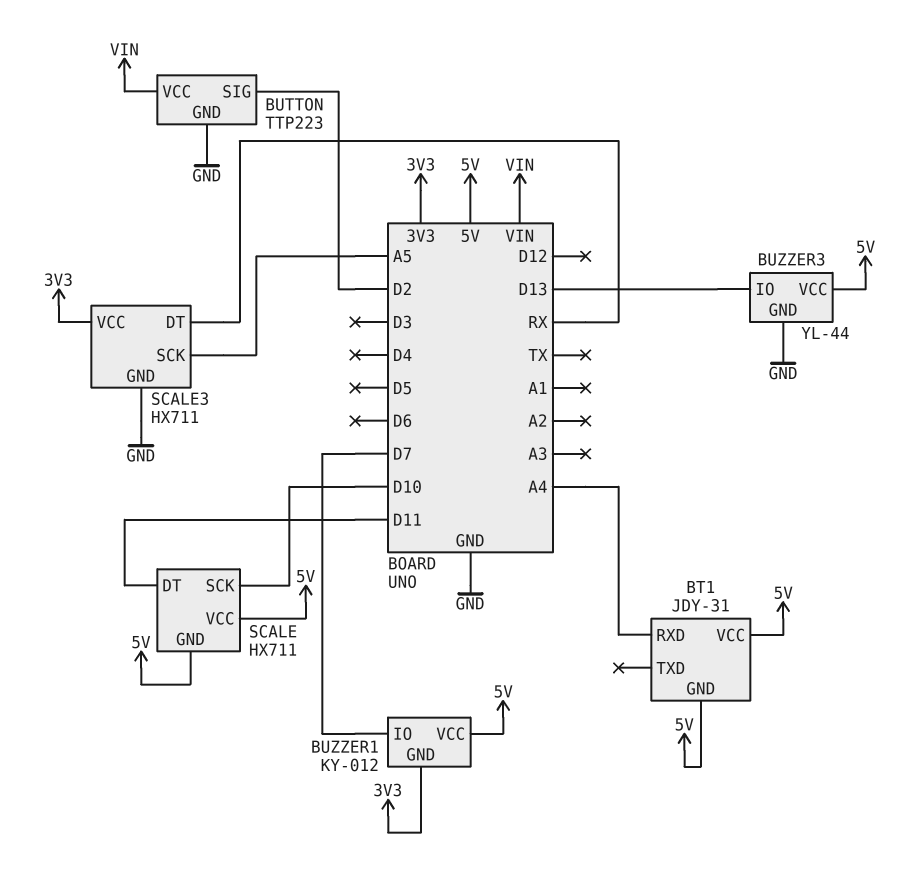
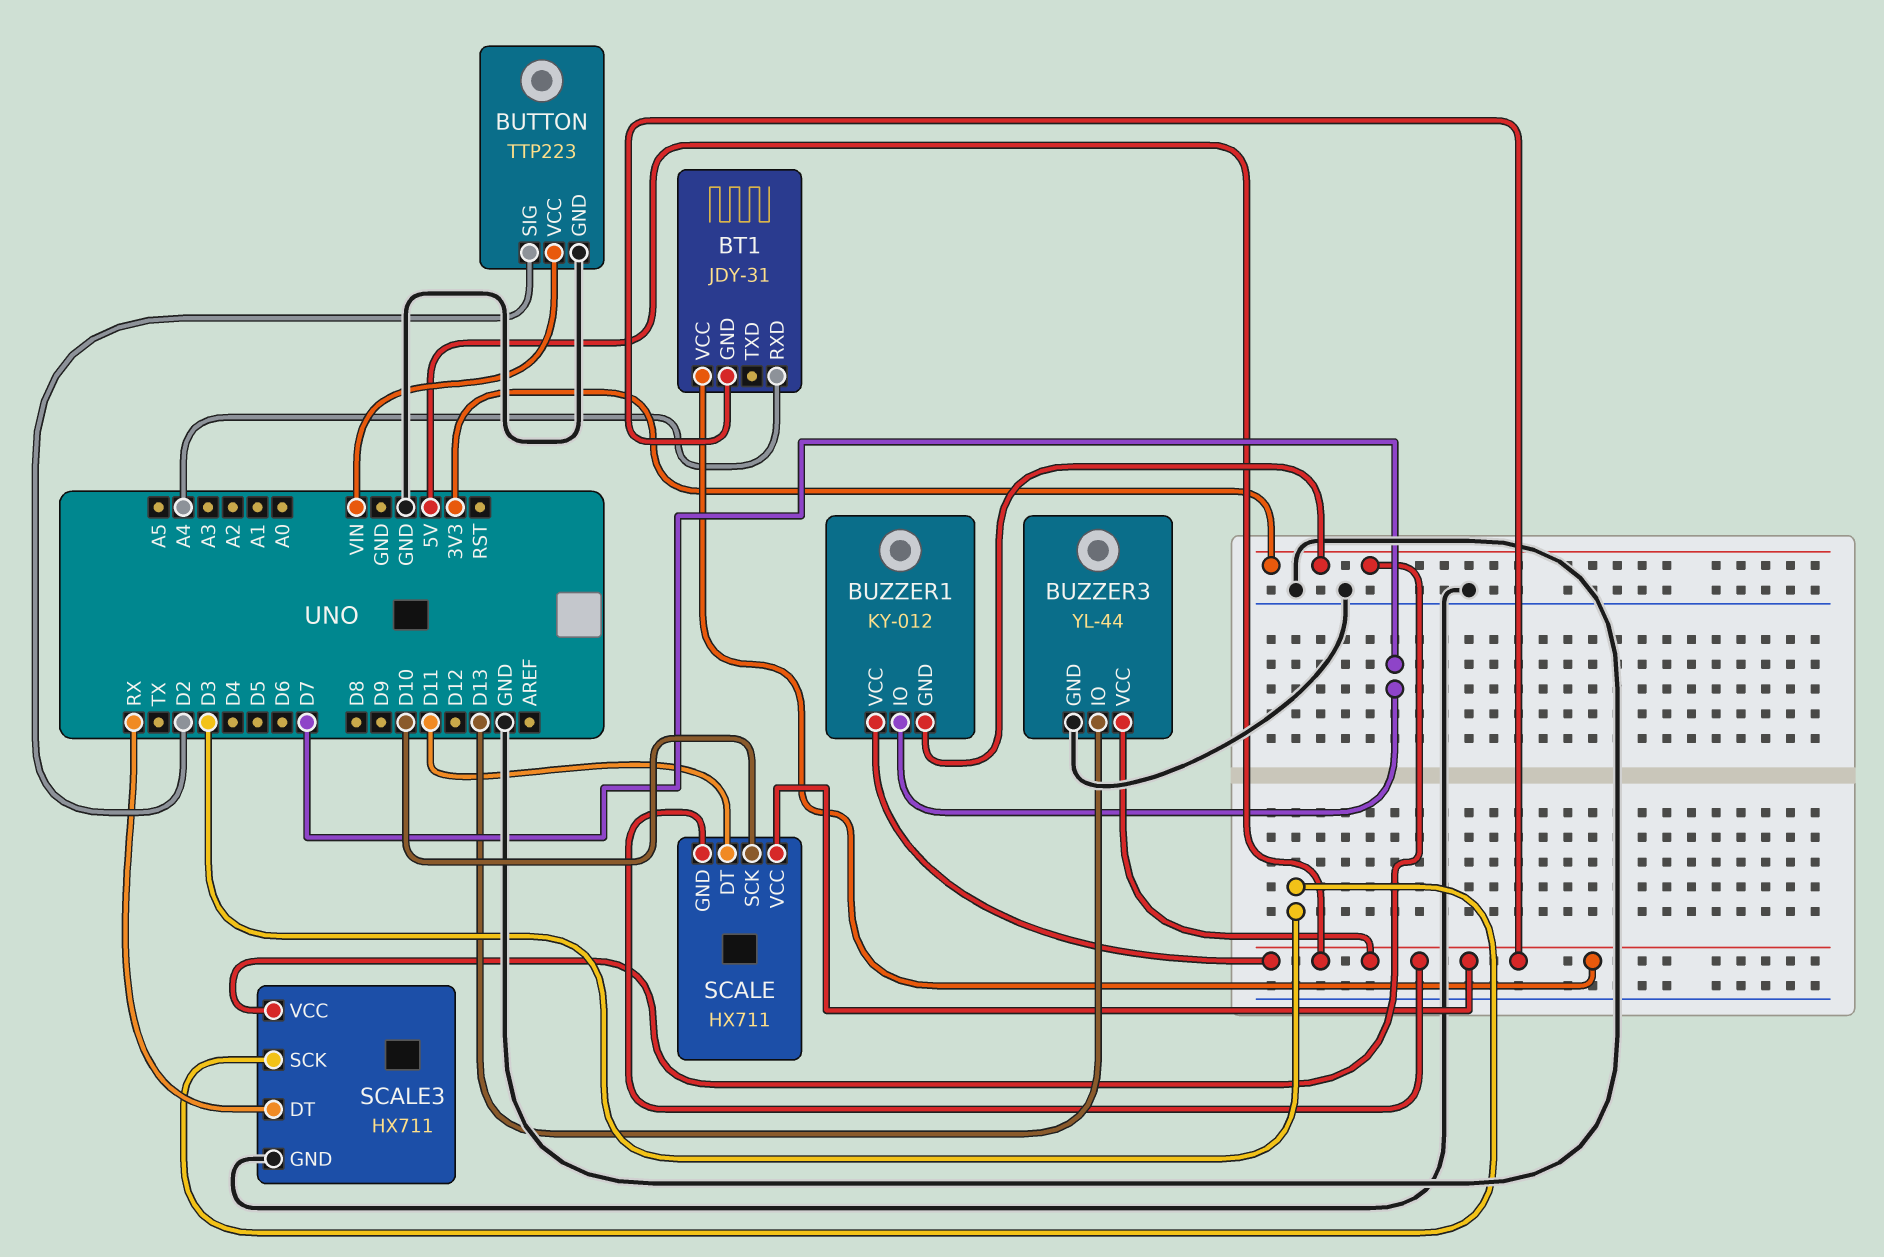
SCALE3 pin SCK: A5 -> D3

